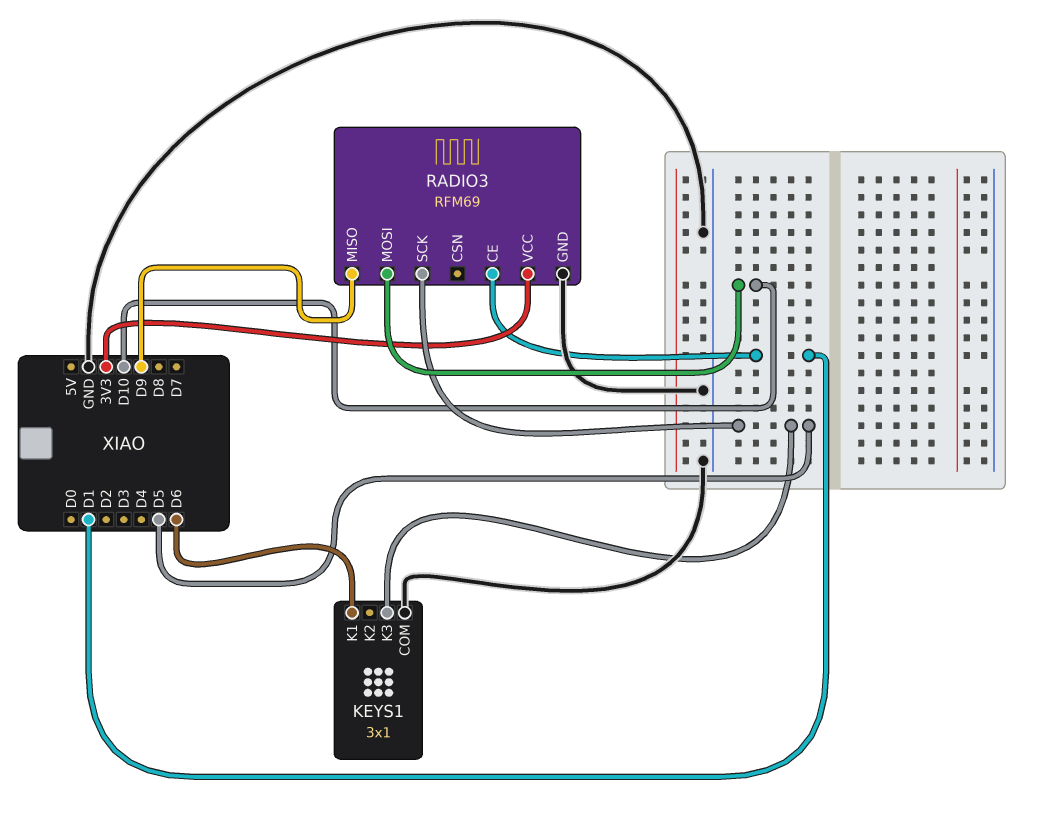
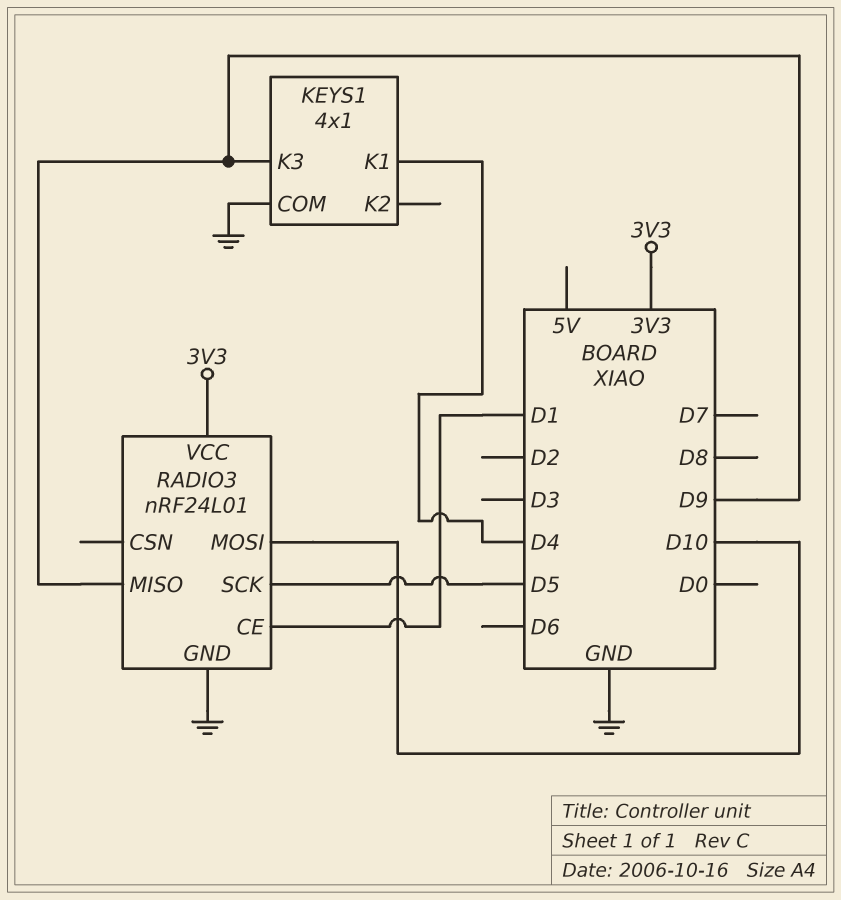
KEYS1: 3x1 -> 4x1
KEYS1 pin K1: D6 -> D4
KEYS1 pin K3: D5 -> D9
RADIO3: RFM69 -> nRF24L01

